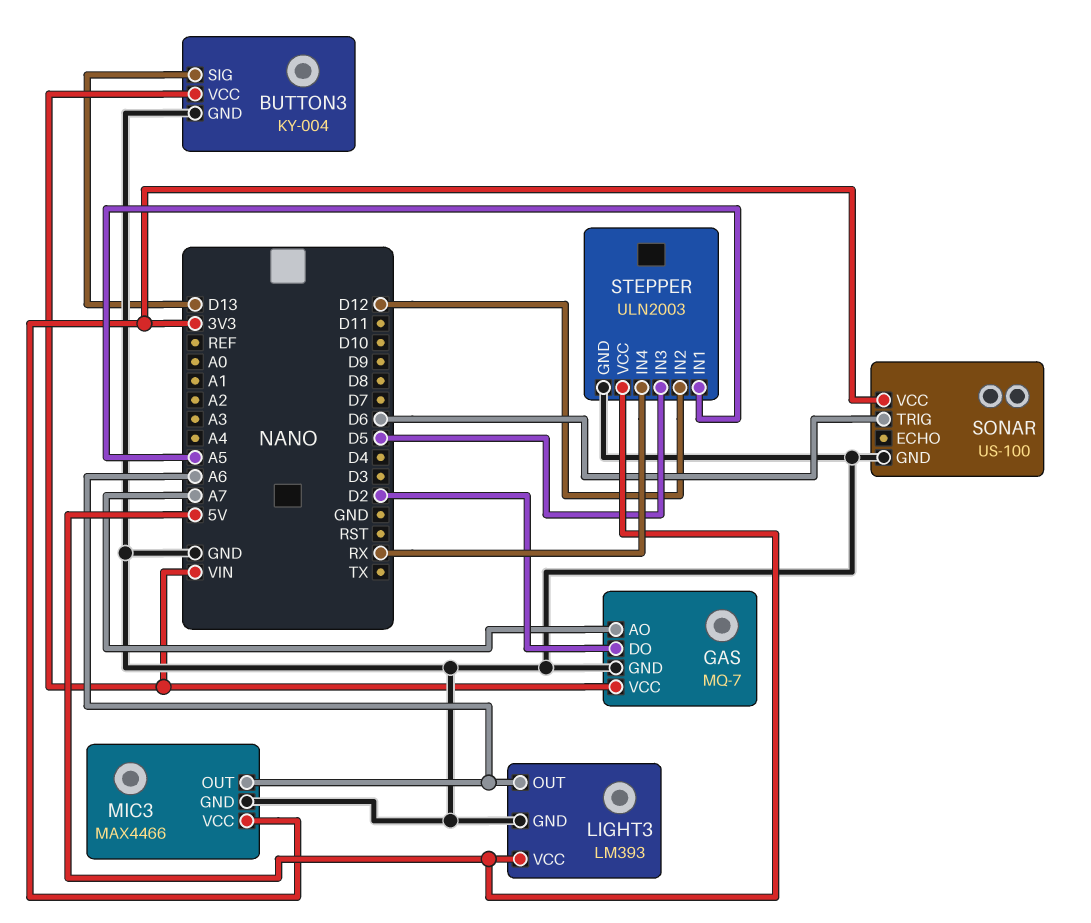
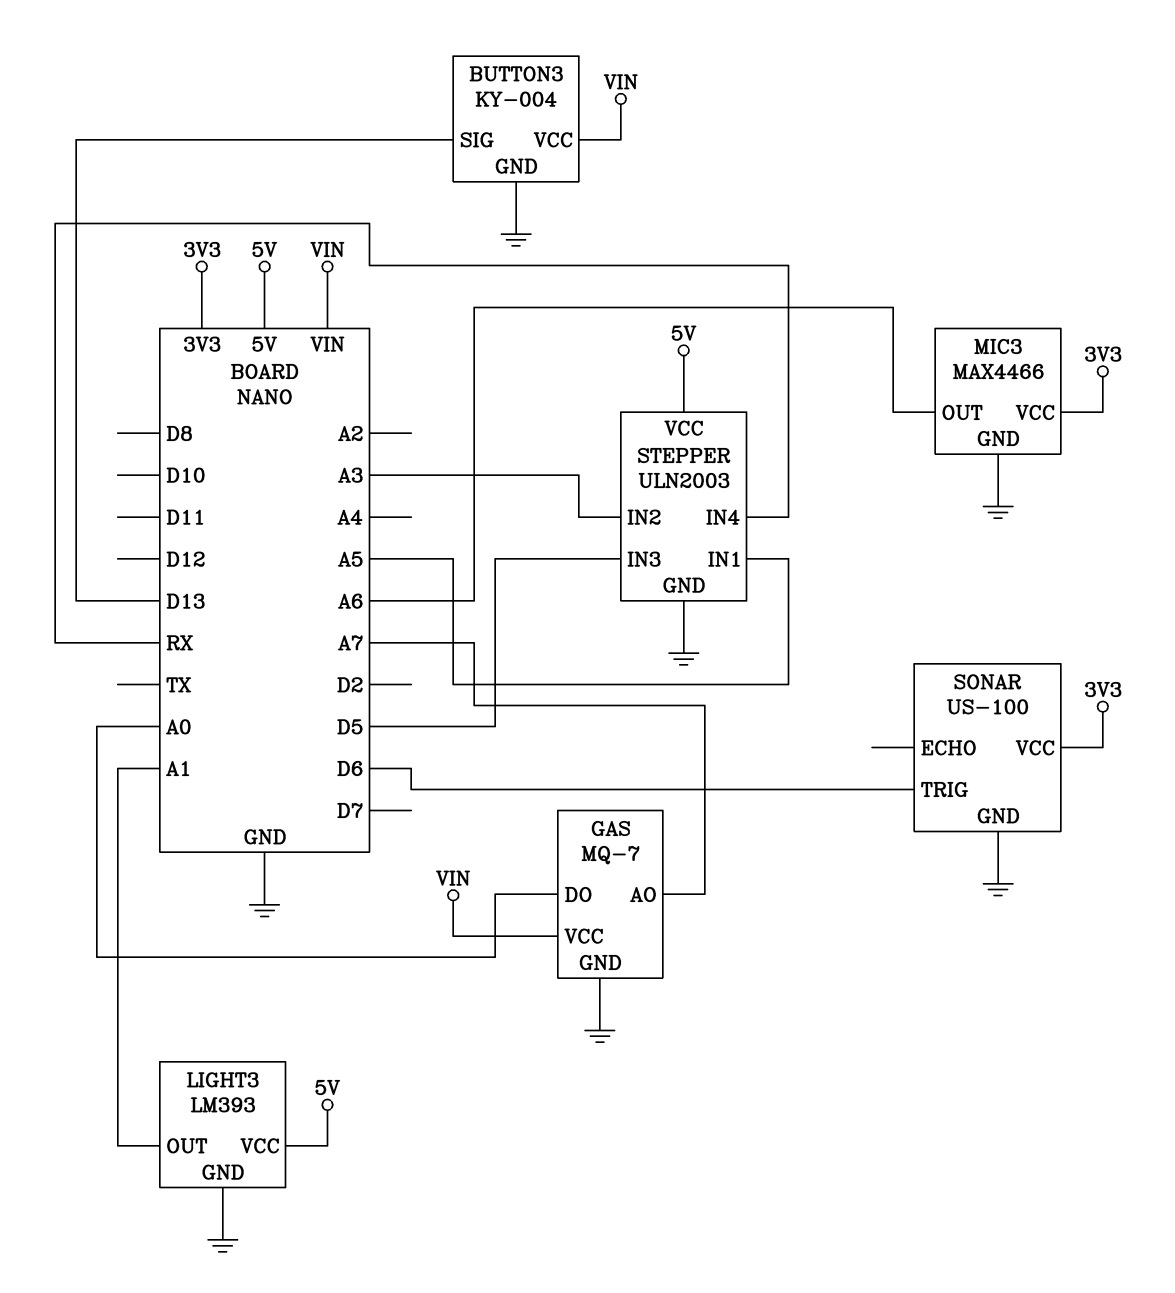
GAS pin DO: D2 -> A0
LIGHT3 pin OUT: A6 -> A1
STEPPER pin IN2: D12 -> A3

